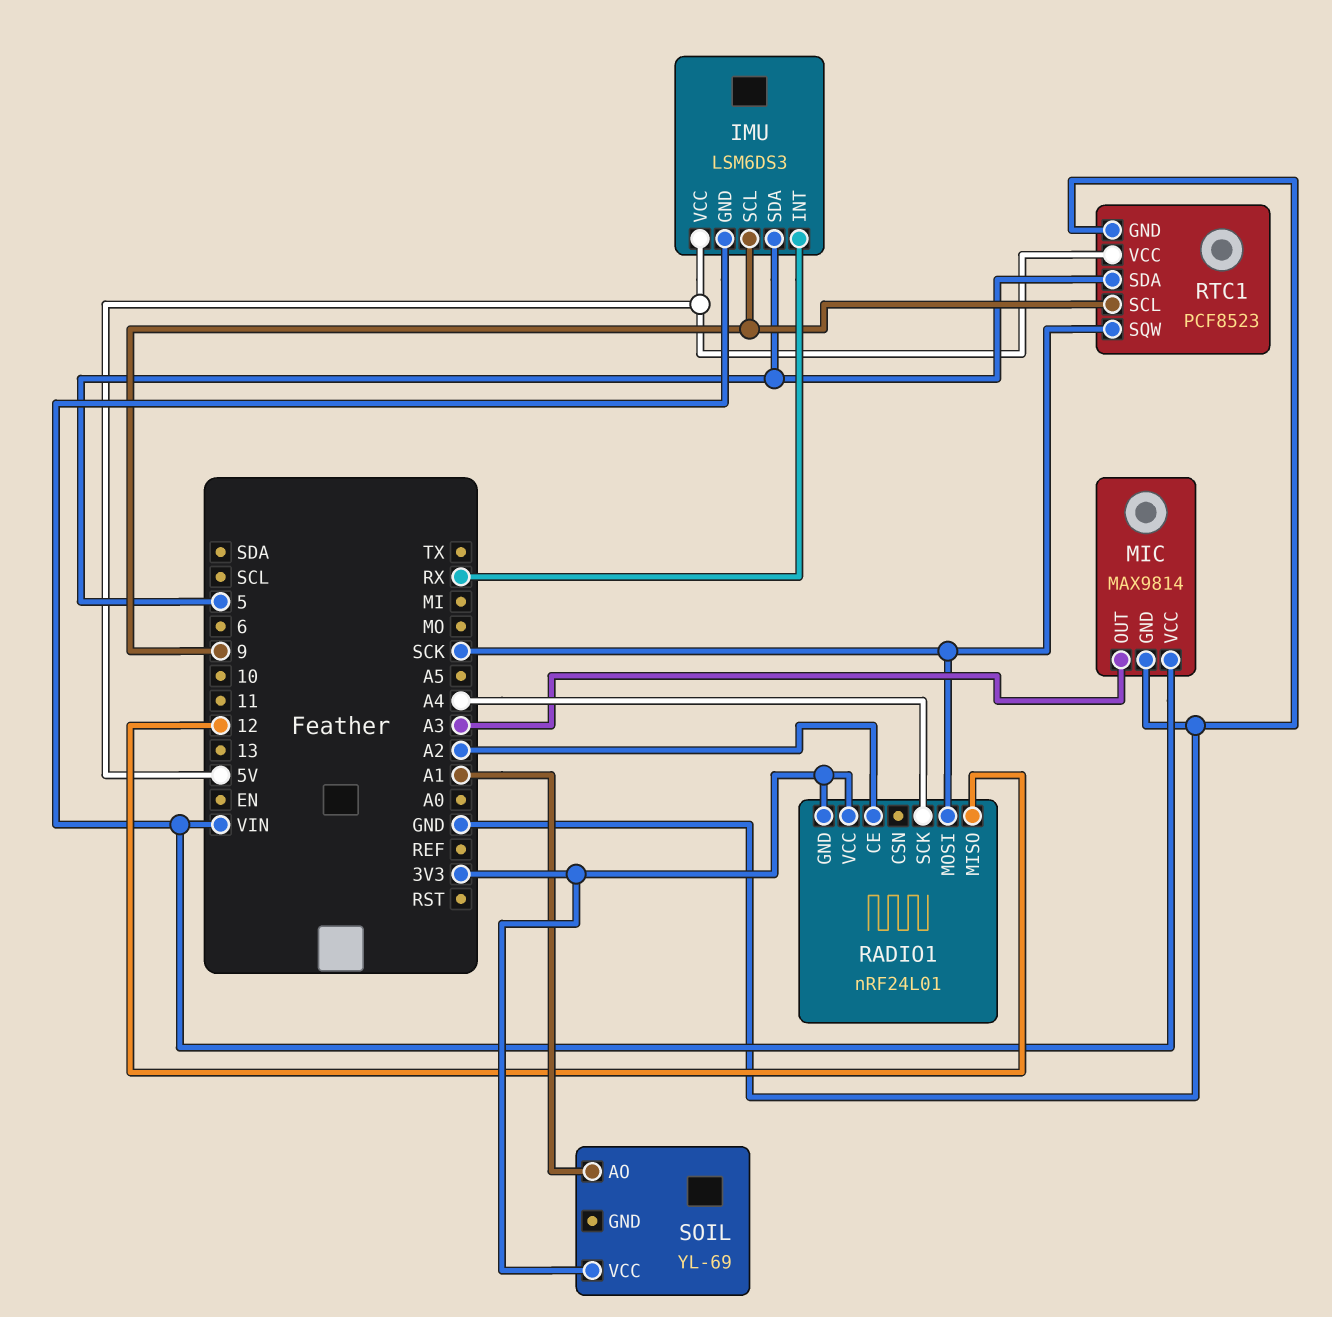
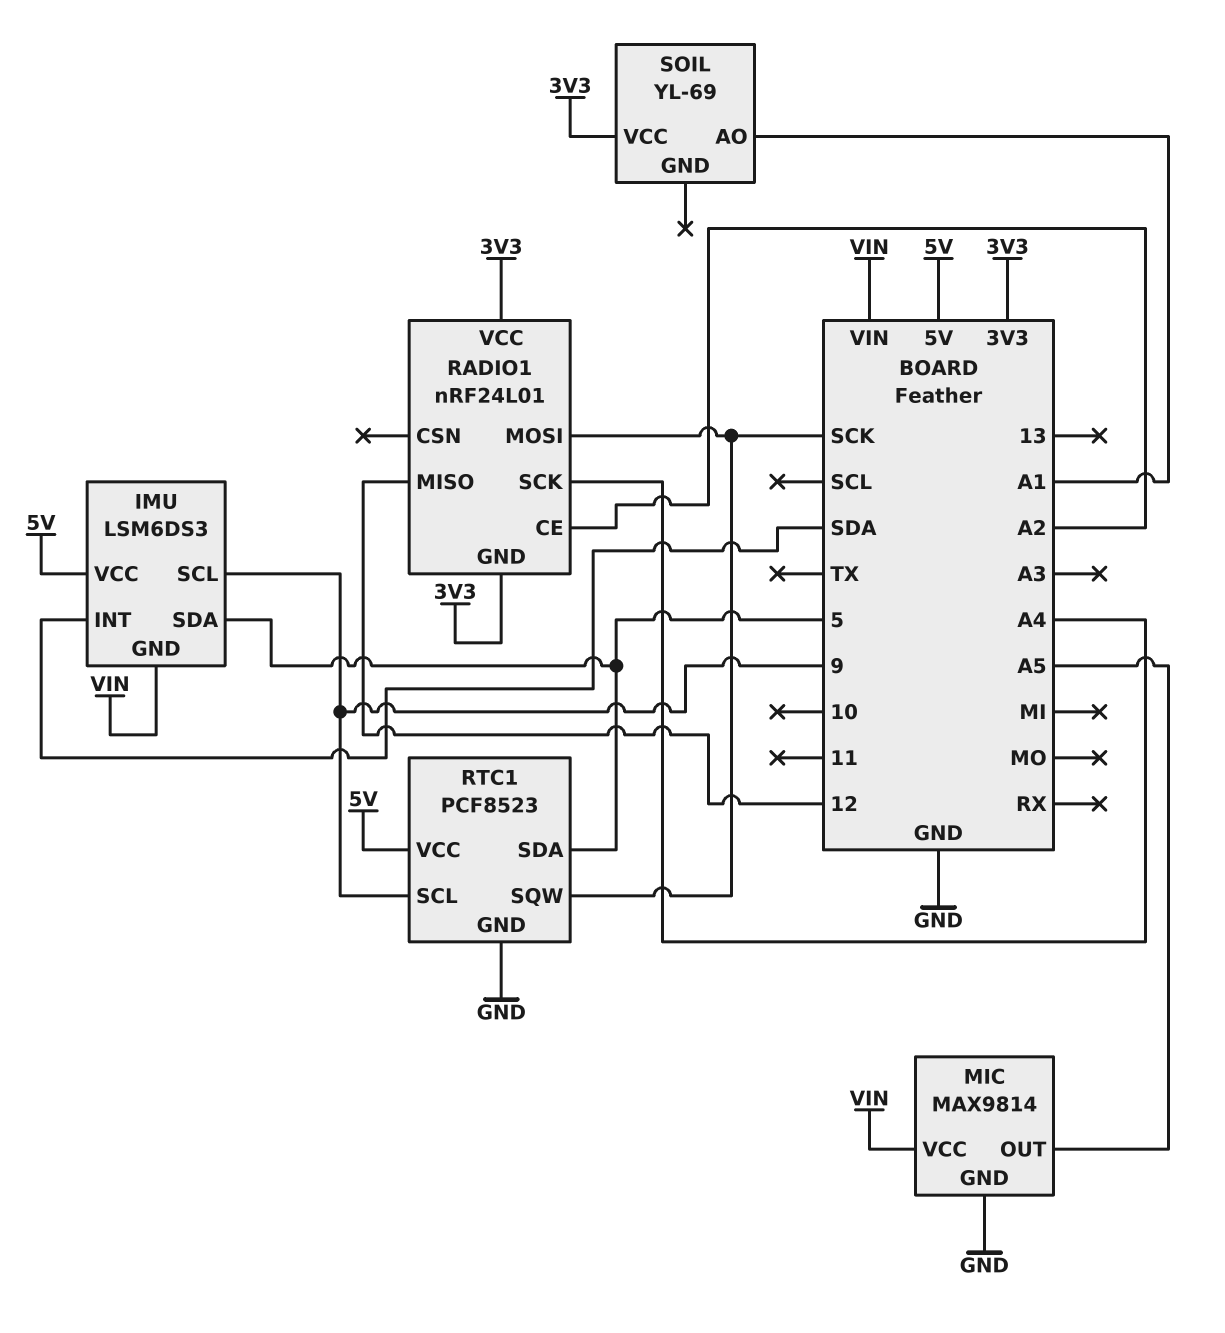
IMU pin INT: RX -> SDA
MIC pin OUT: A3 -> A5

